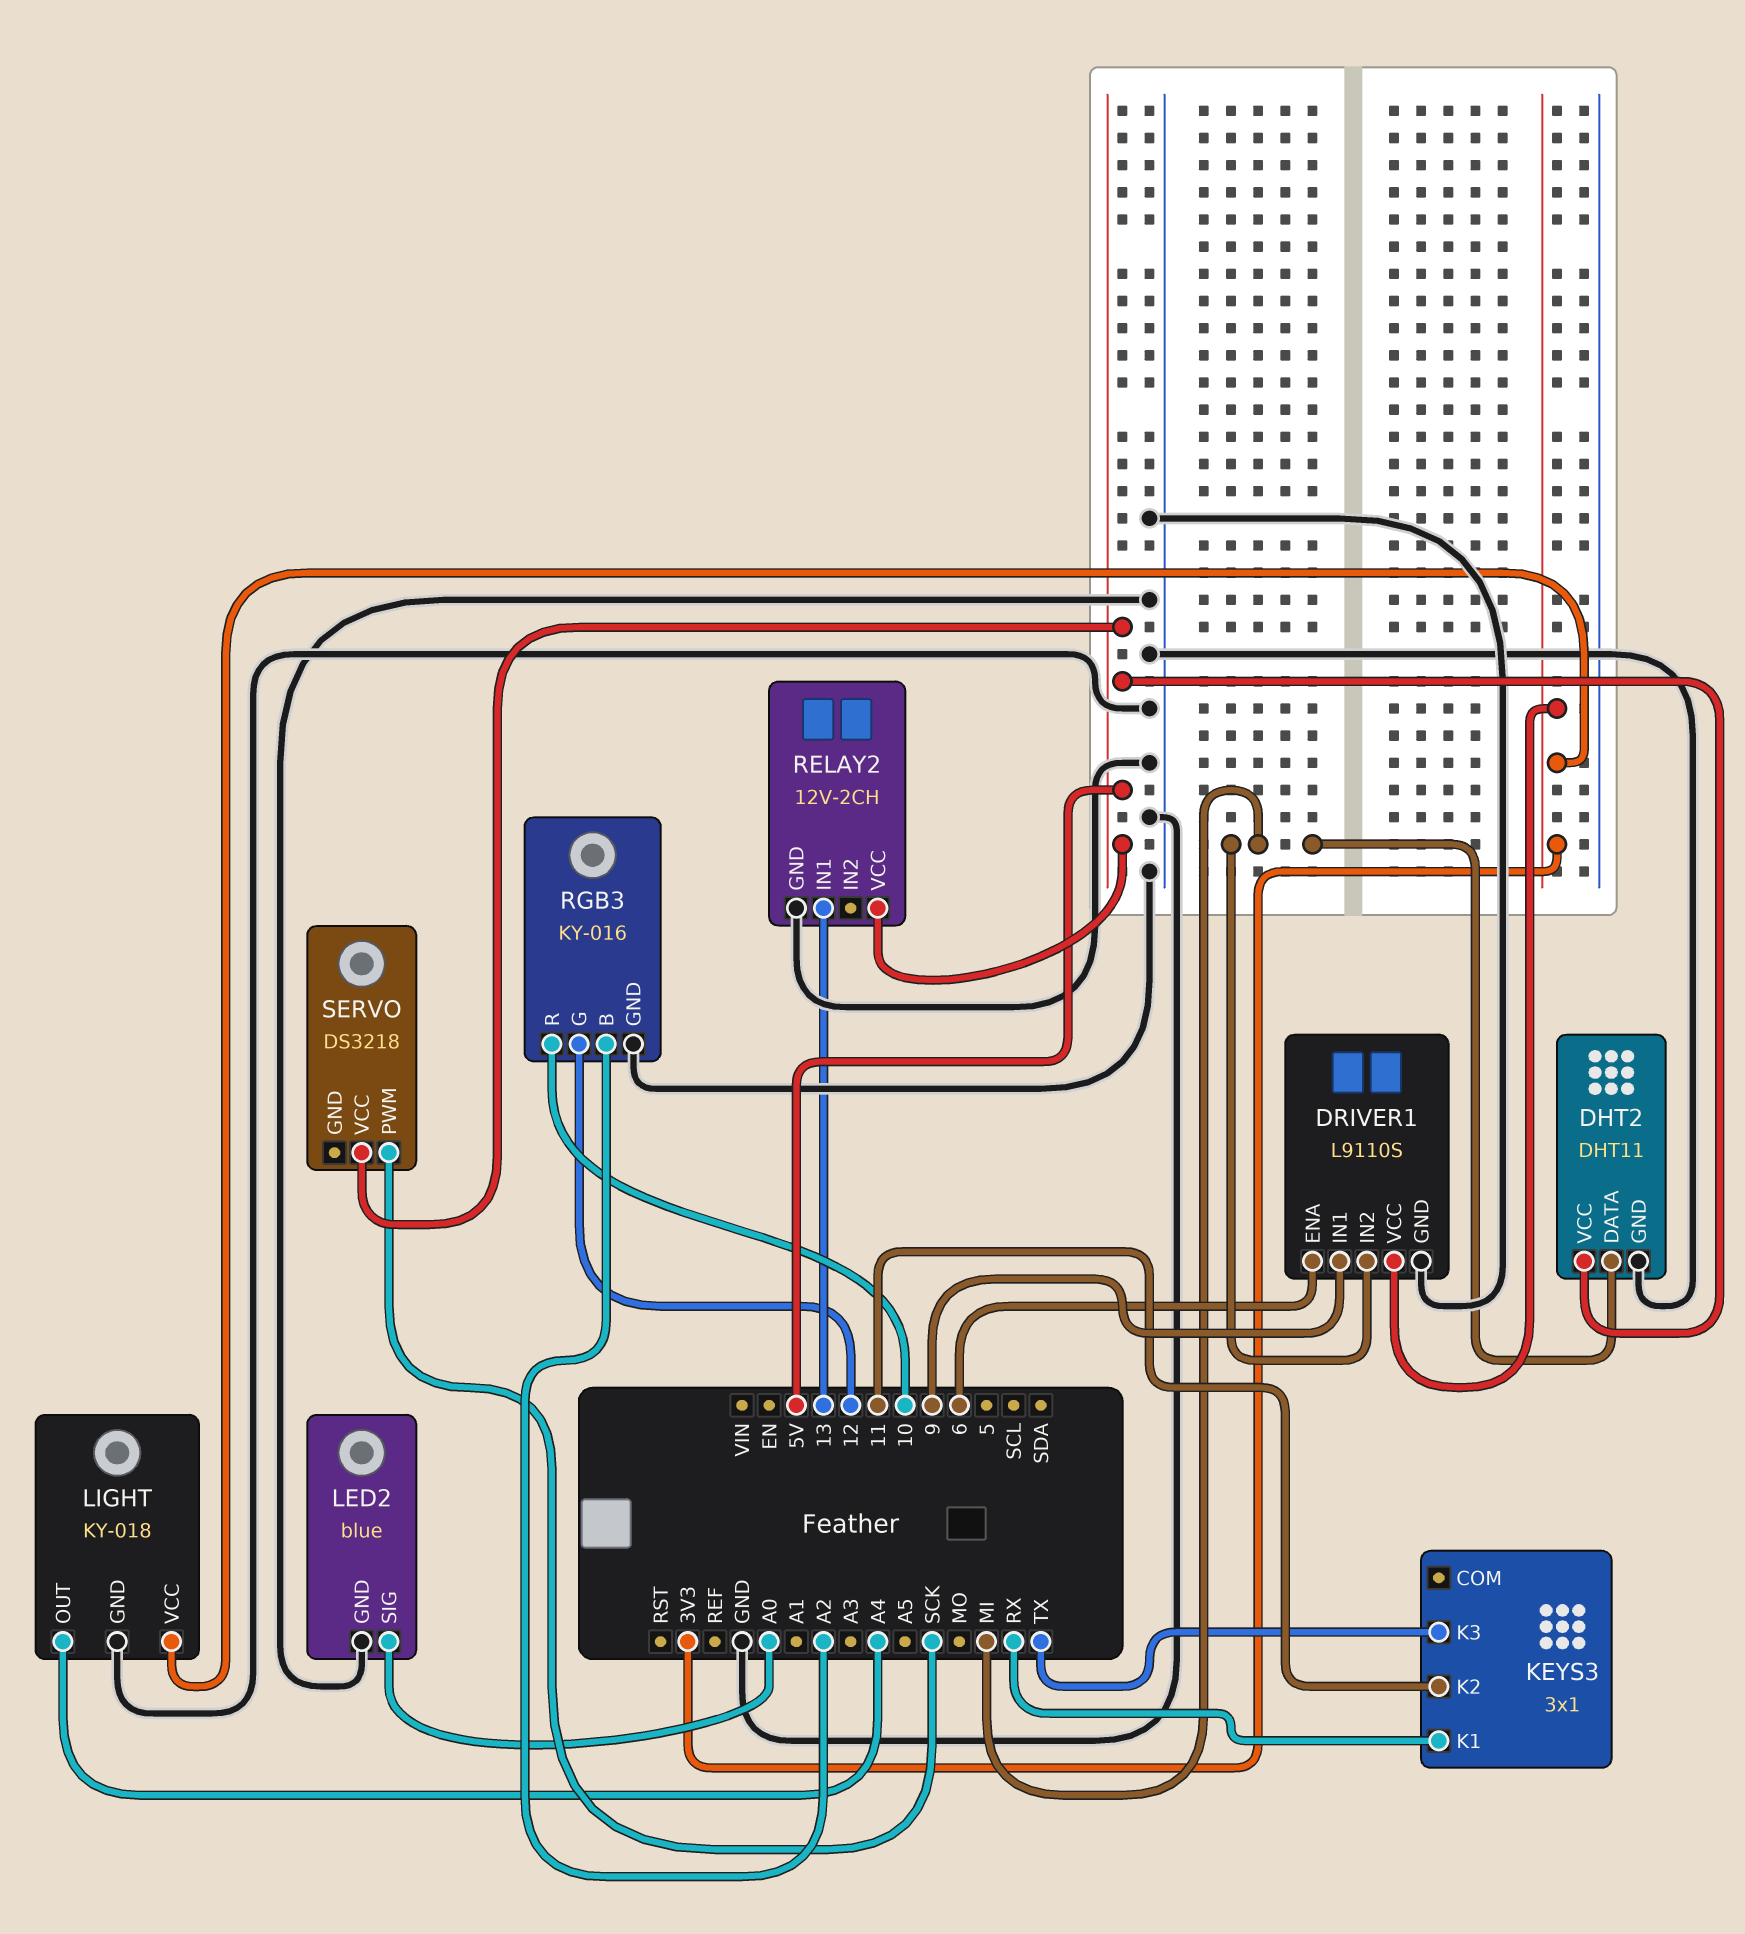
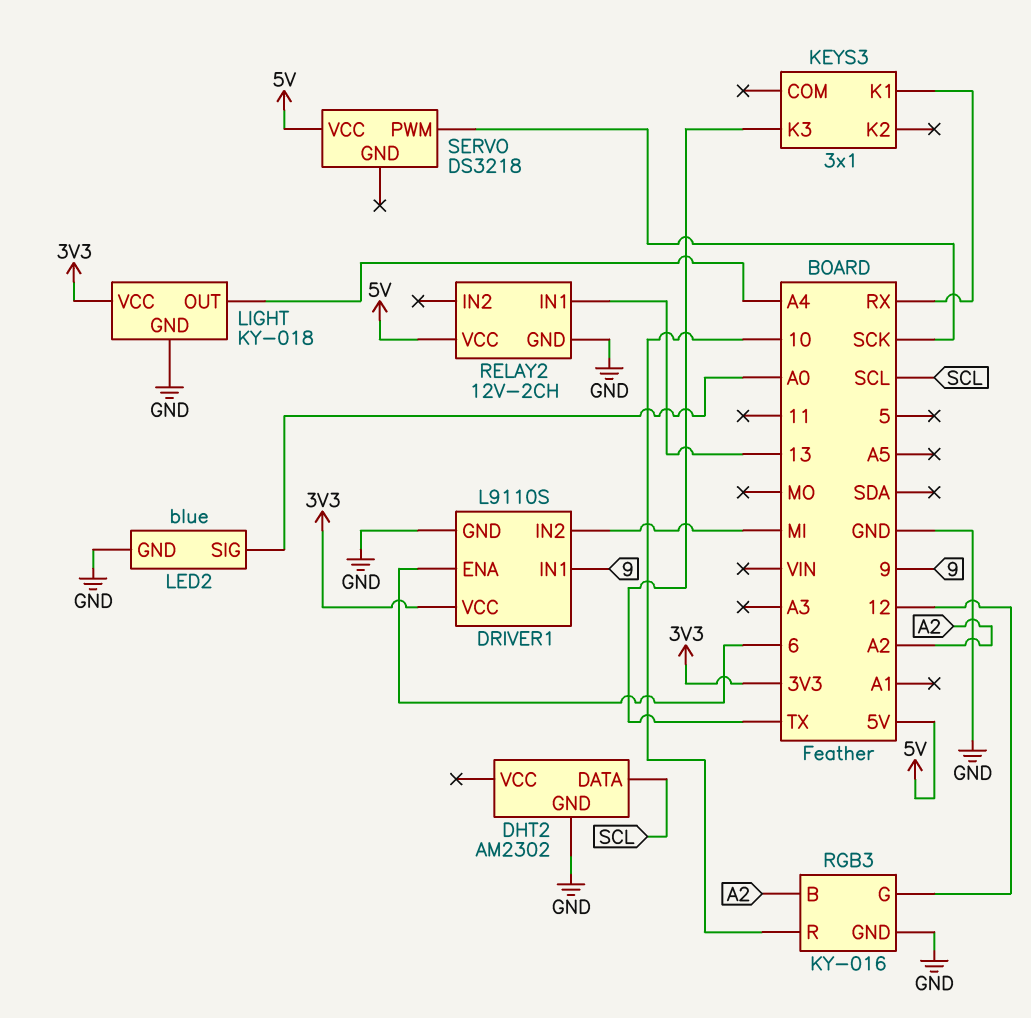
DHT2: DHT11 -> AM2302
DHT2 pin DATA: MI -> SCL
DHT2 pin VCC: 5V -> none
KEYS3 pin K2: 11 -> none

